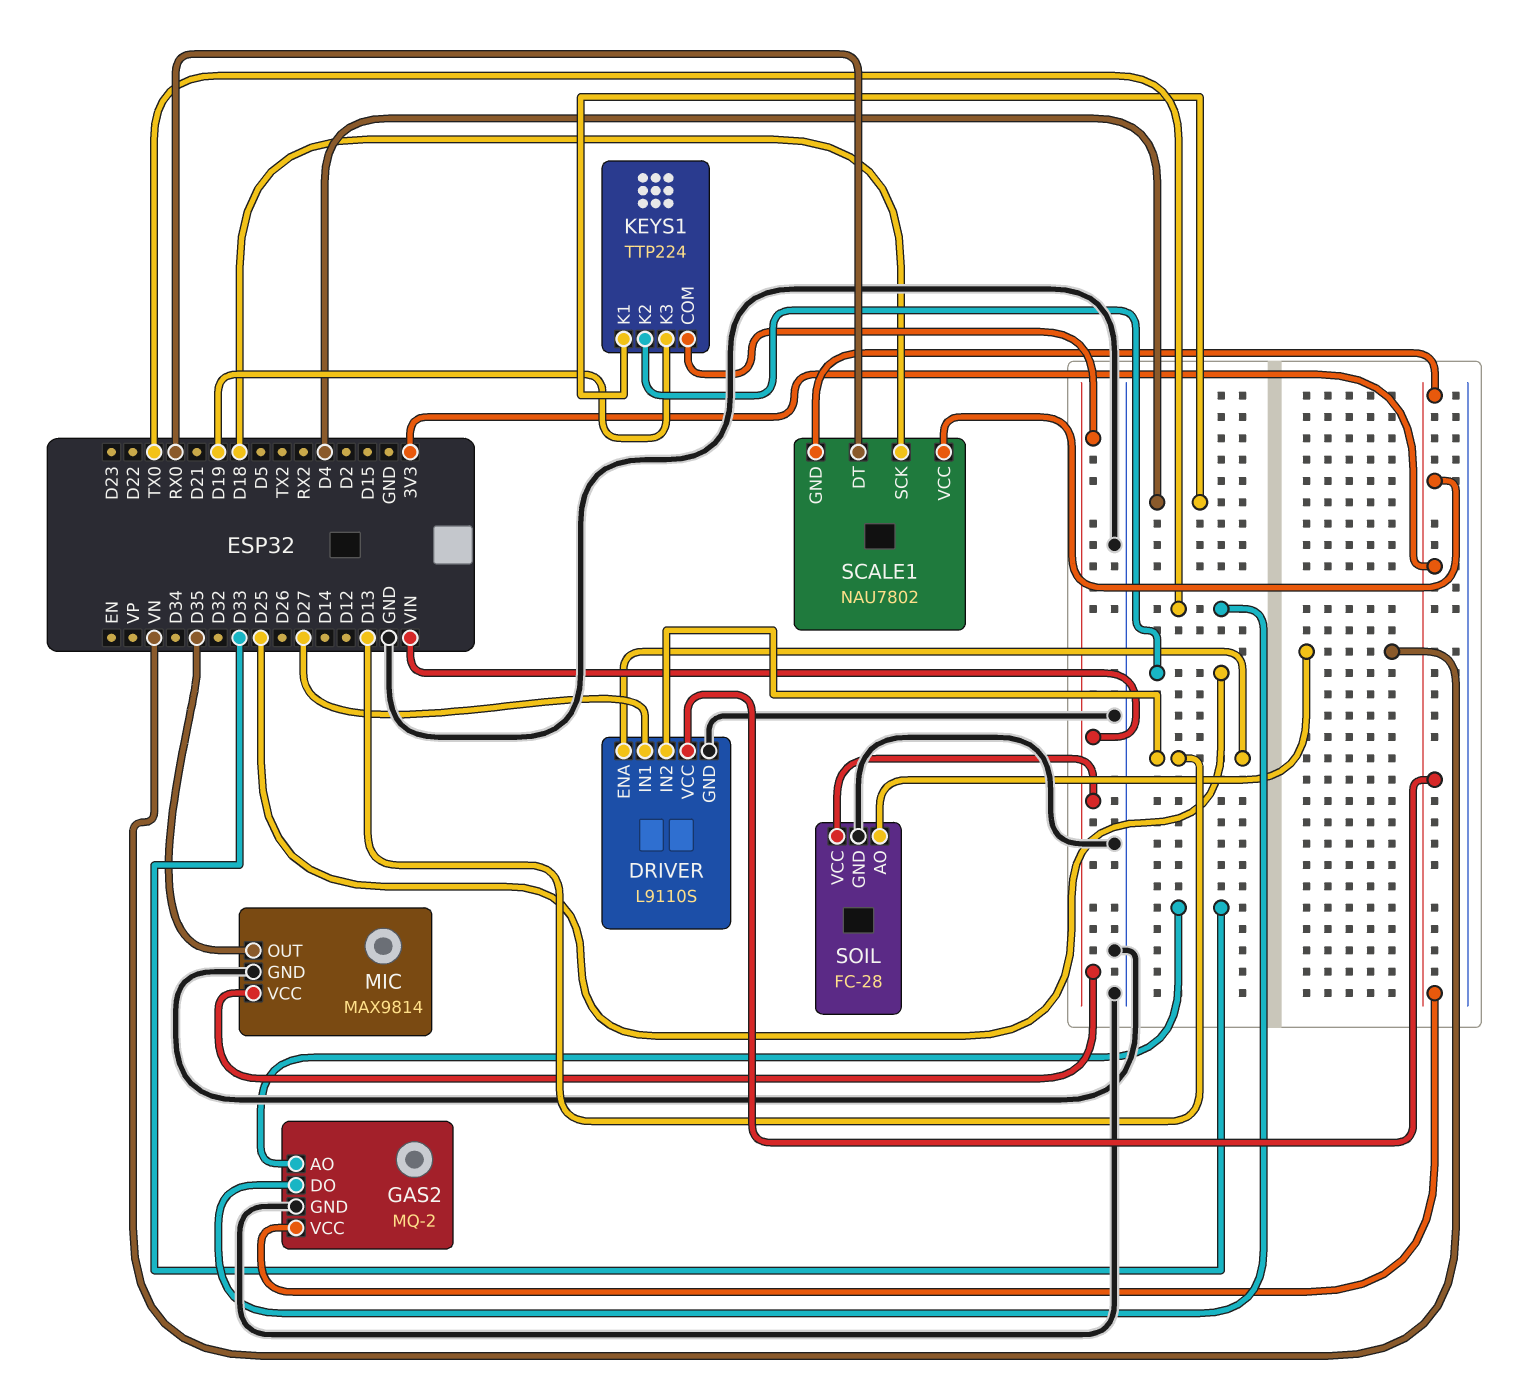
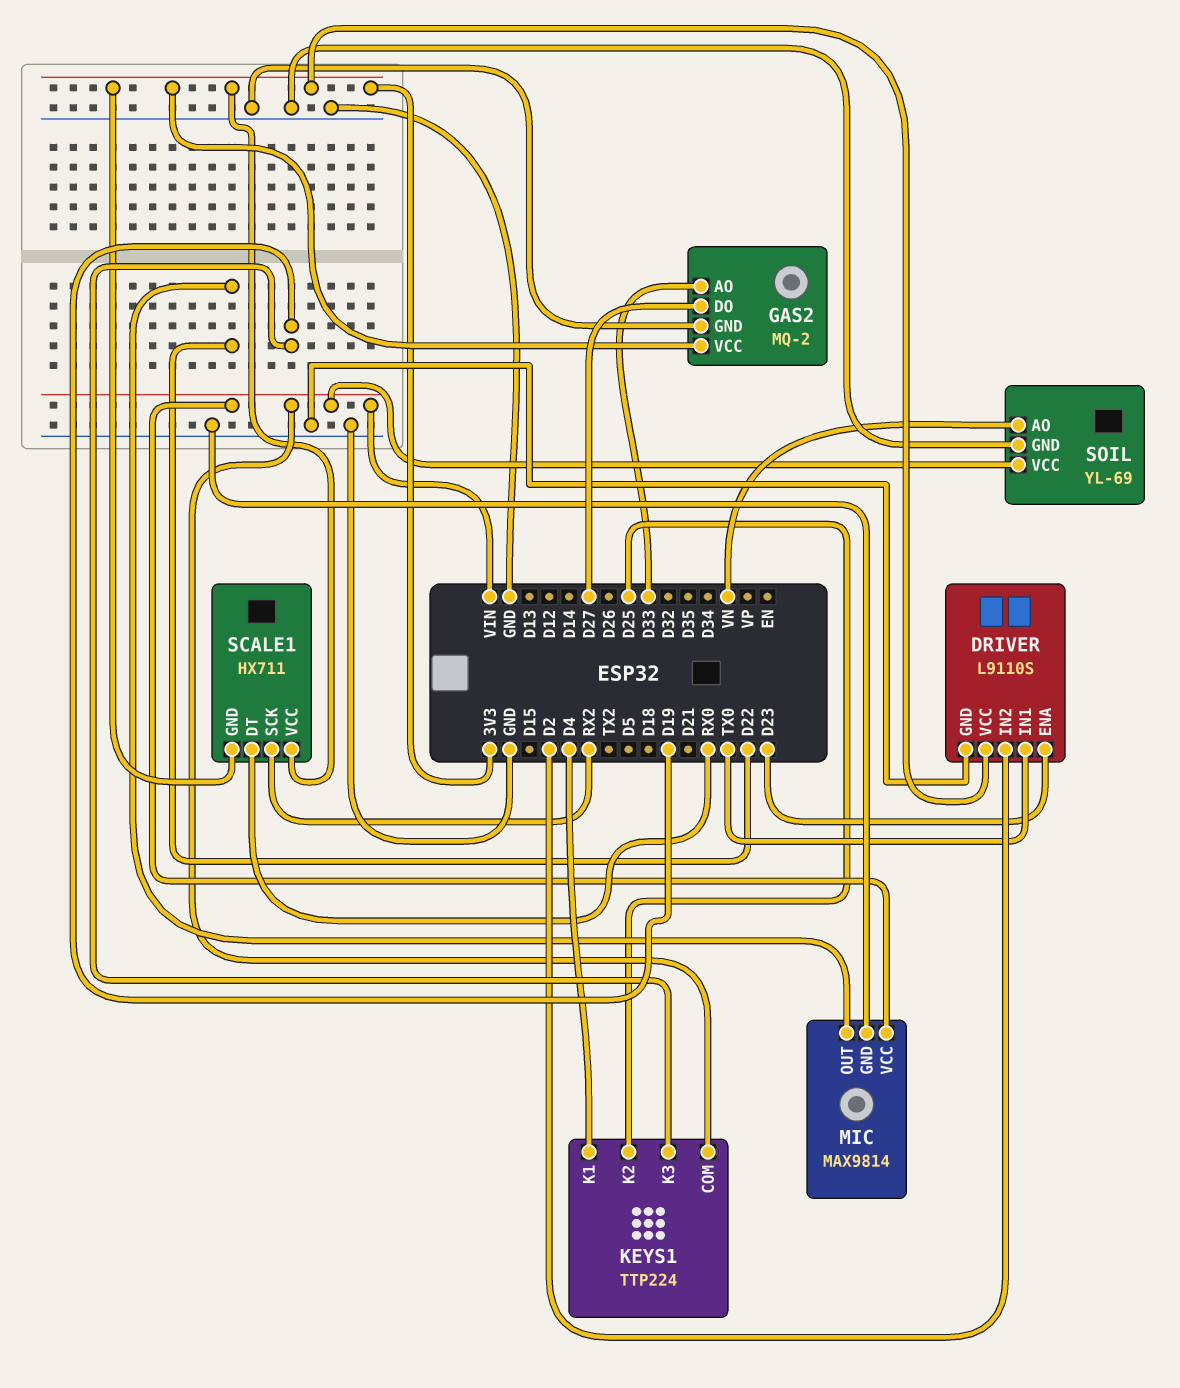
DRIVER pin ENA: D13 -> D23
DRIVER pin IN1: D27 -> TX0
DRIVER pin IN2: D13 -> D2
GAS2 pin DO: TX0 -> D27
MIC pin OUT: D35 -> D22
SCALE1: NAU7802 -> HX711
SCALE1 pin SCK: D18 -> RX2
SOIL: FC-28 -> YL-69

